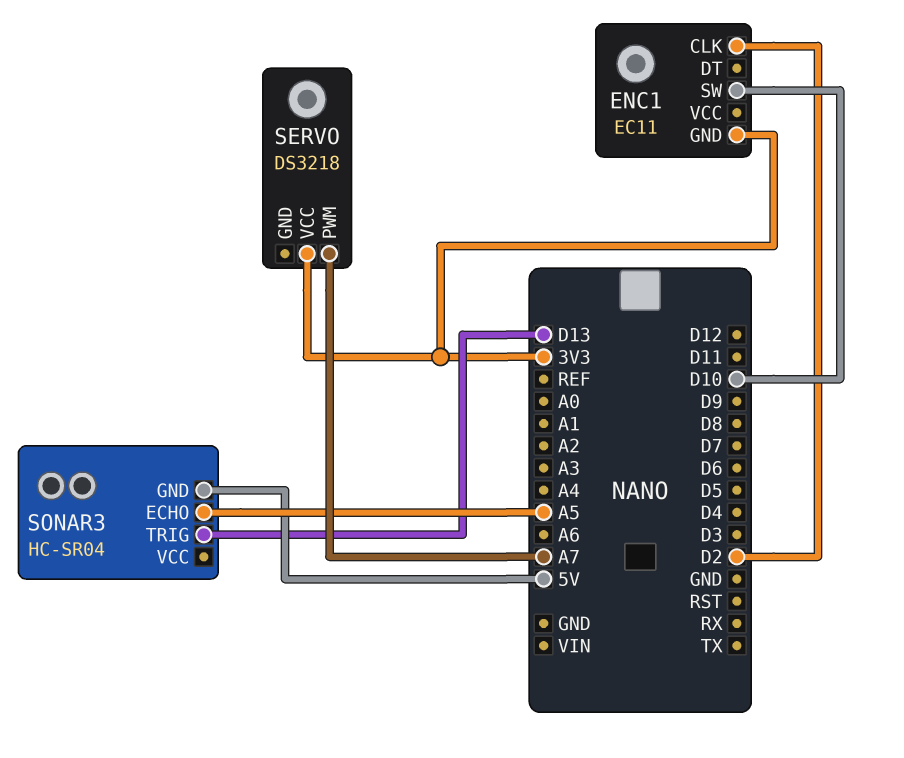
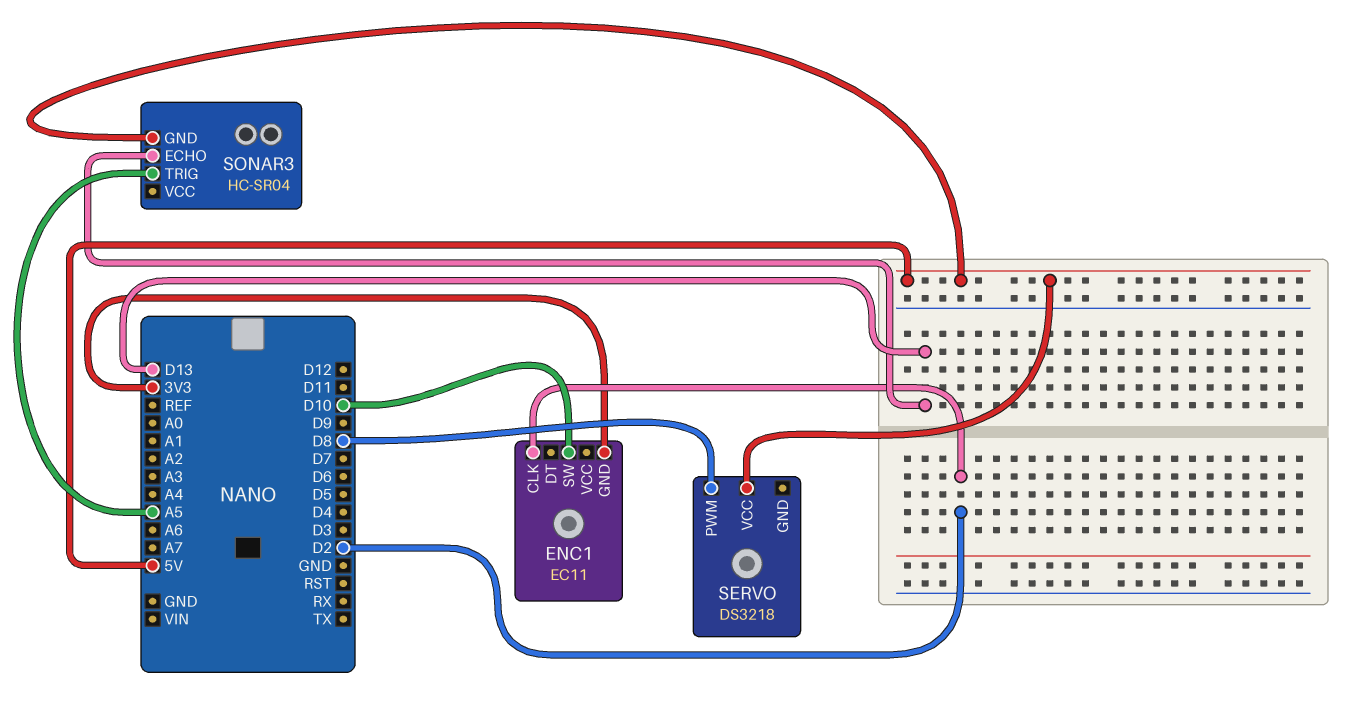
SERVO pin PWM: A7 -> D8
SERVO pin VCC: 3V3 -> 5V
SONAR3 pin ECHO: A5 -> D13
SONAR3 pin TRIG: D13 -> A5

